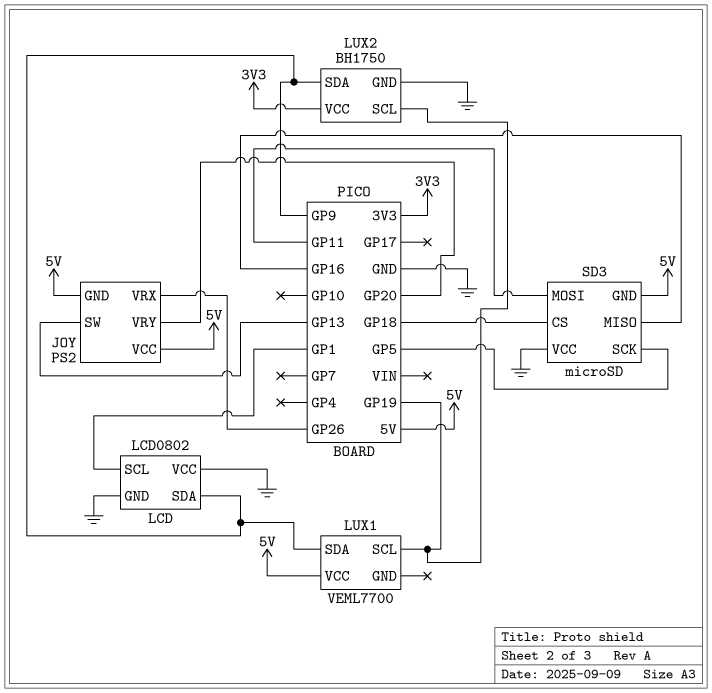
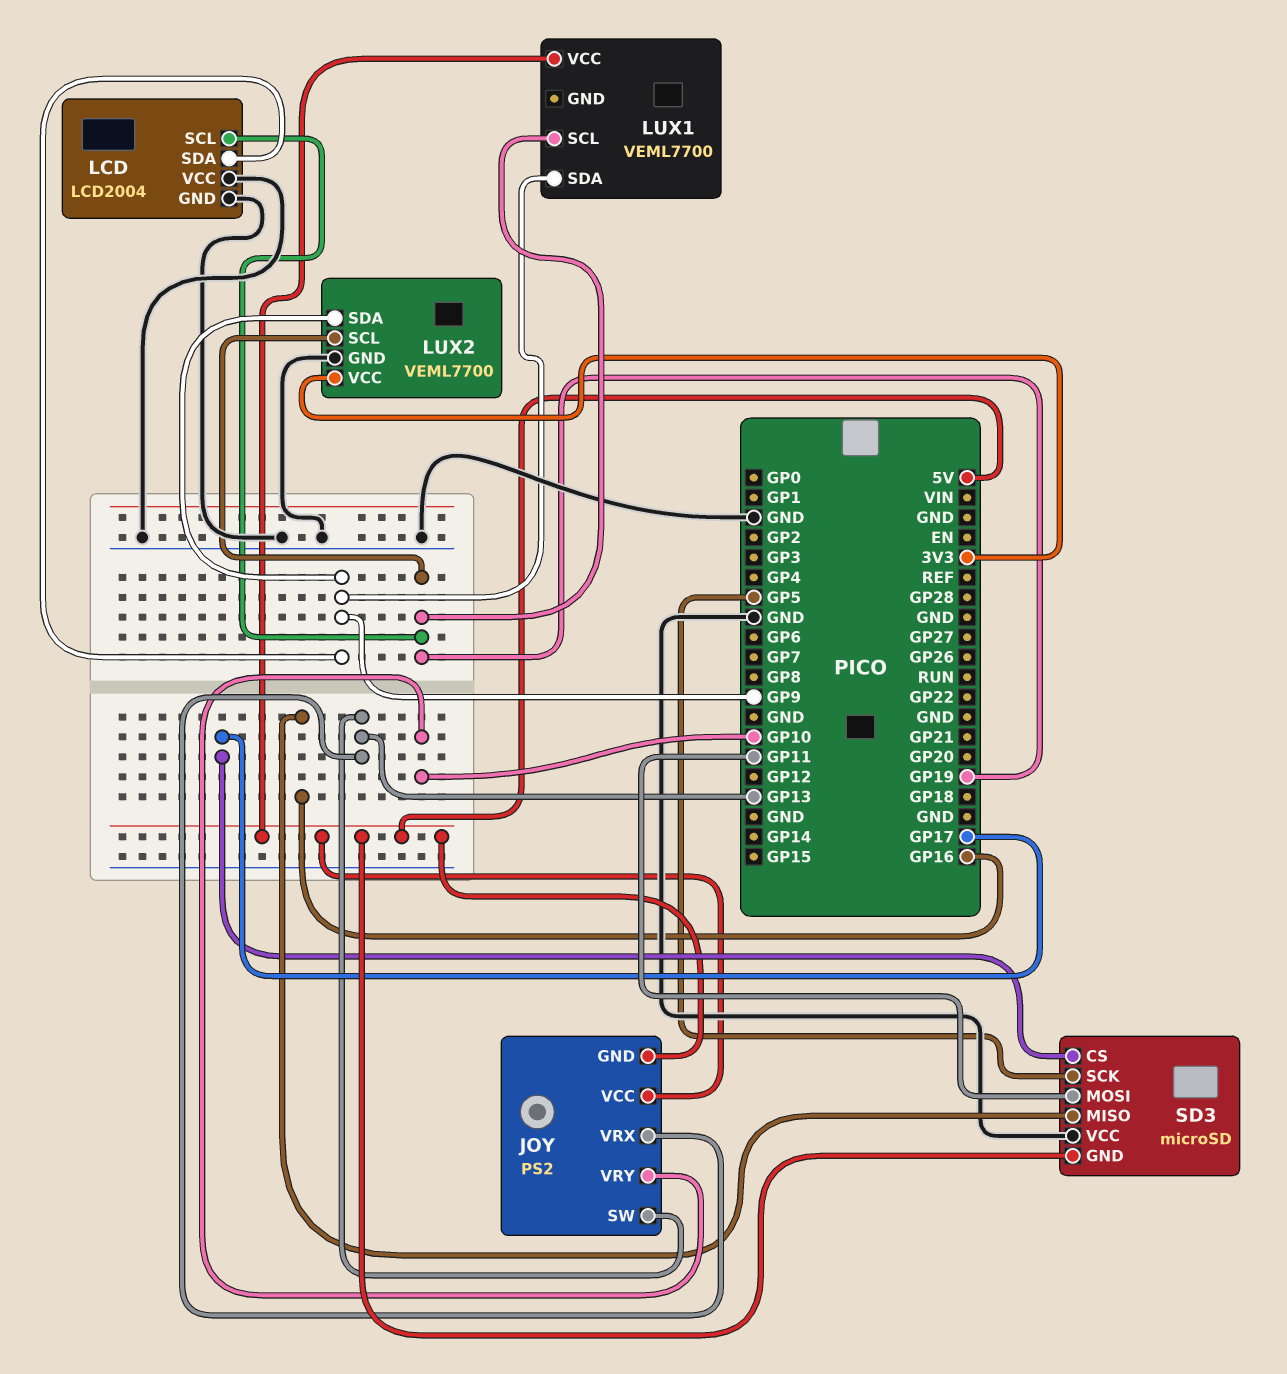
JOY pin VRX: GP26 -> GP13
JOY pin VRY: GP20 -> GP10
LCD: LCD0802 -> LCD2004
LCD pin SCL: GP1 -> GP19
LUX2: BH1750 -> VEML7700
SD3 pin CS: GP18 -> GP17

